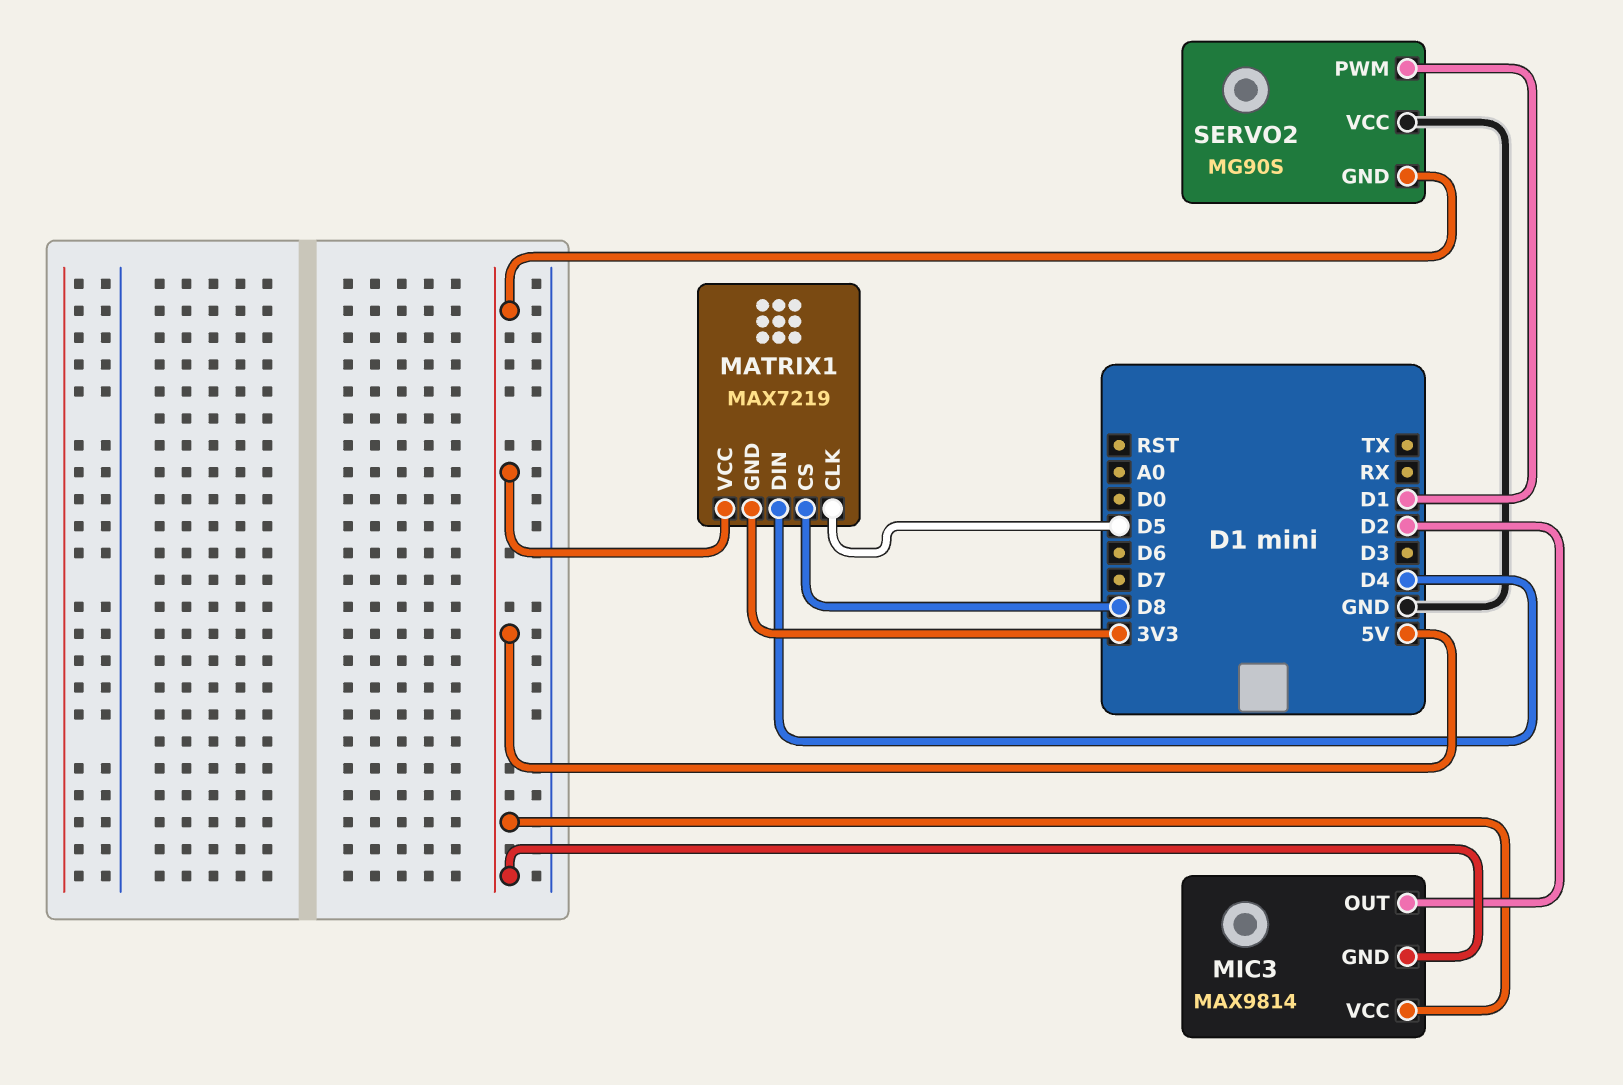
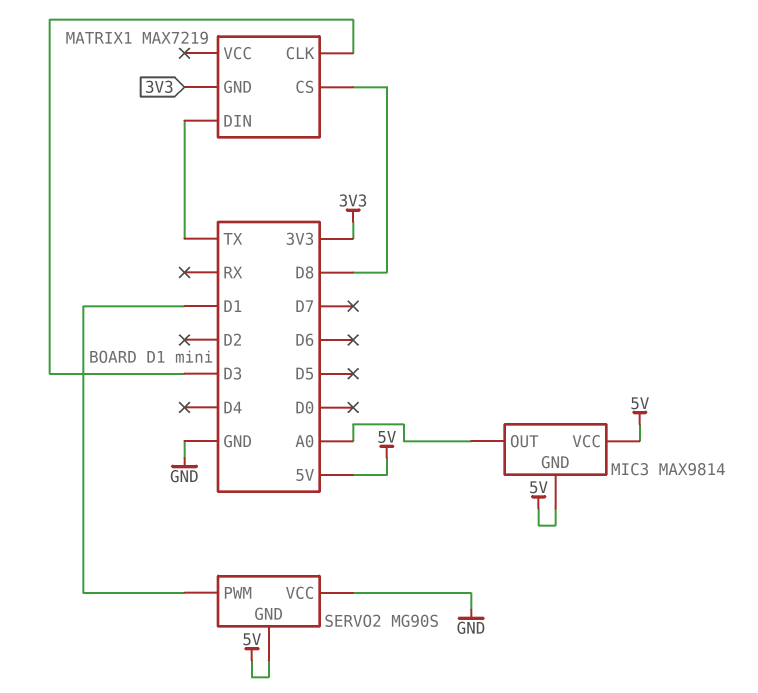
MATRIX1 pin CLK: D5 -> D3
MATRIX1 pin DIN: D4 -> TX
MATRIX1 pin VCC: 5V -> none
MIC3 pin OUT: D2 -> A0

